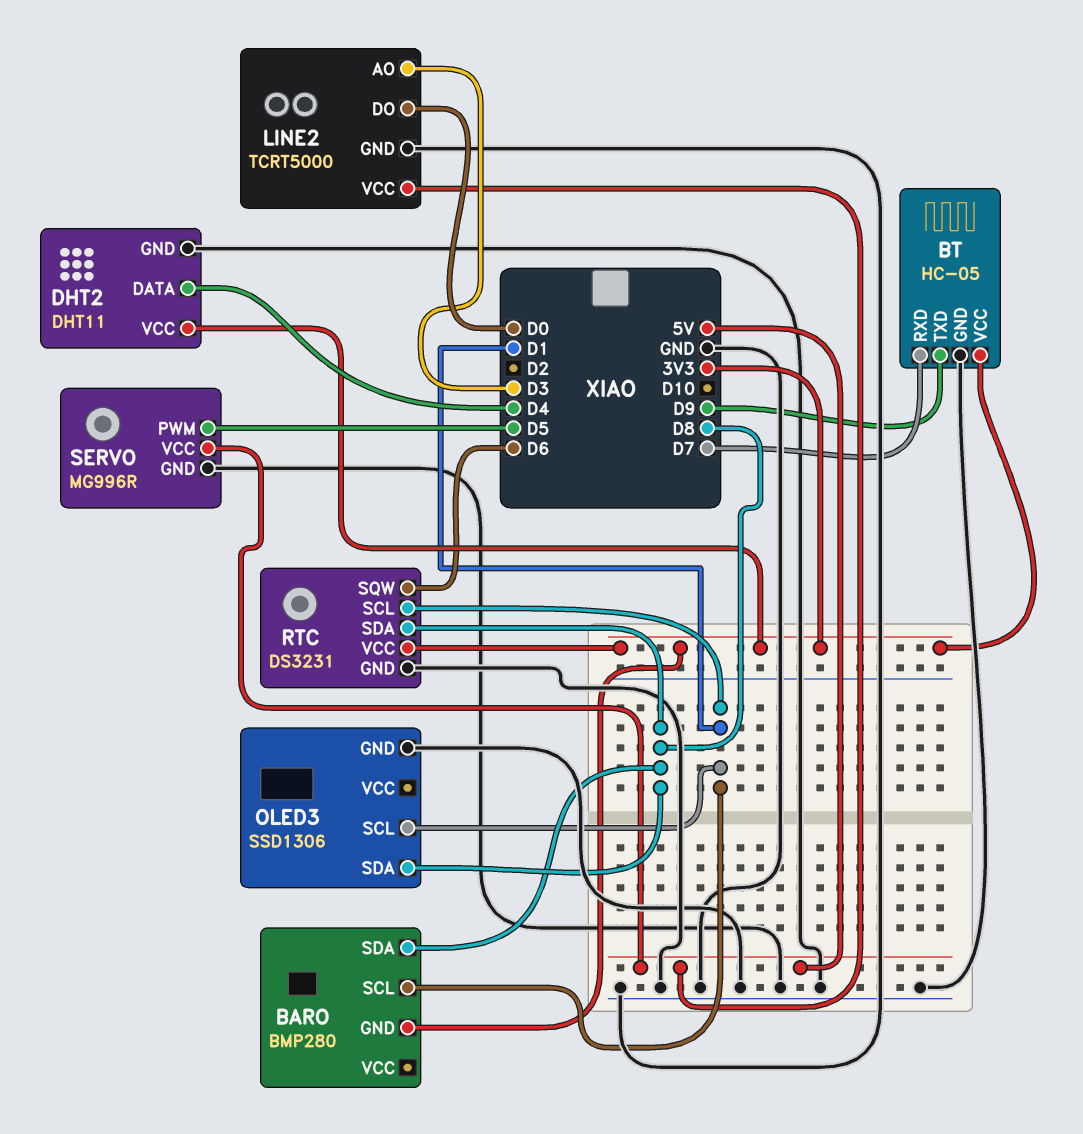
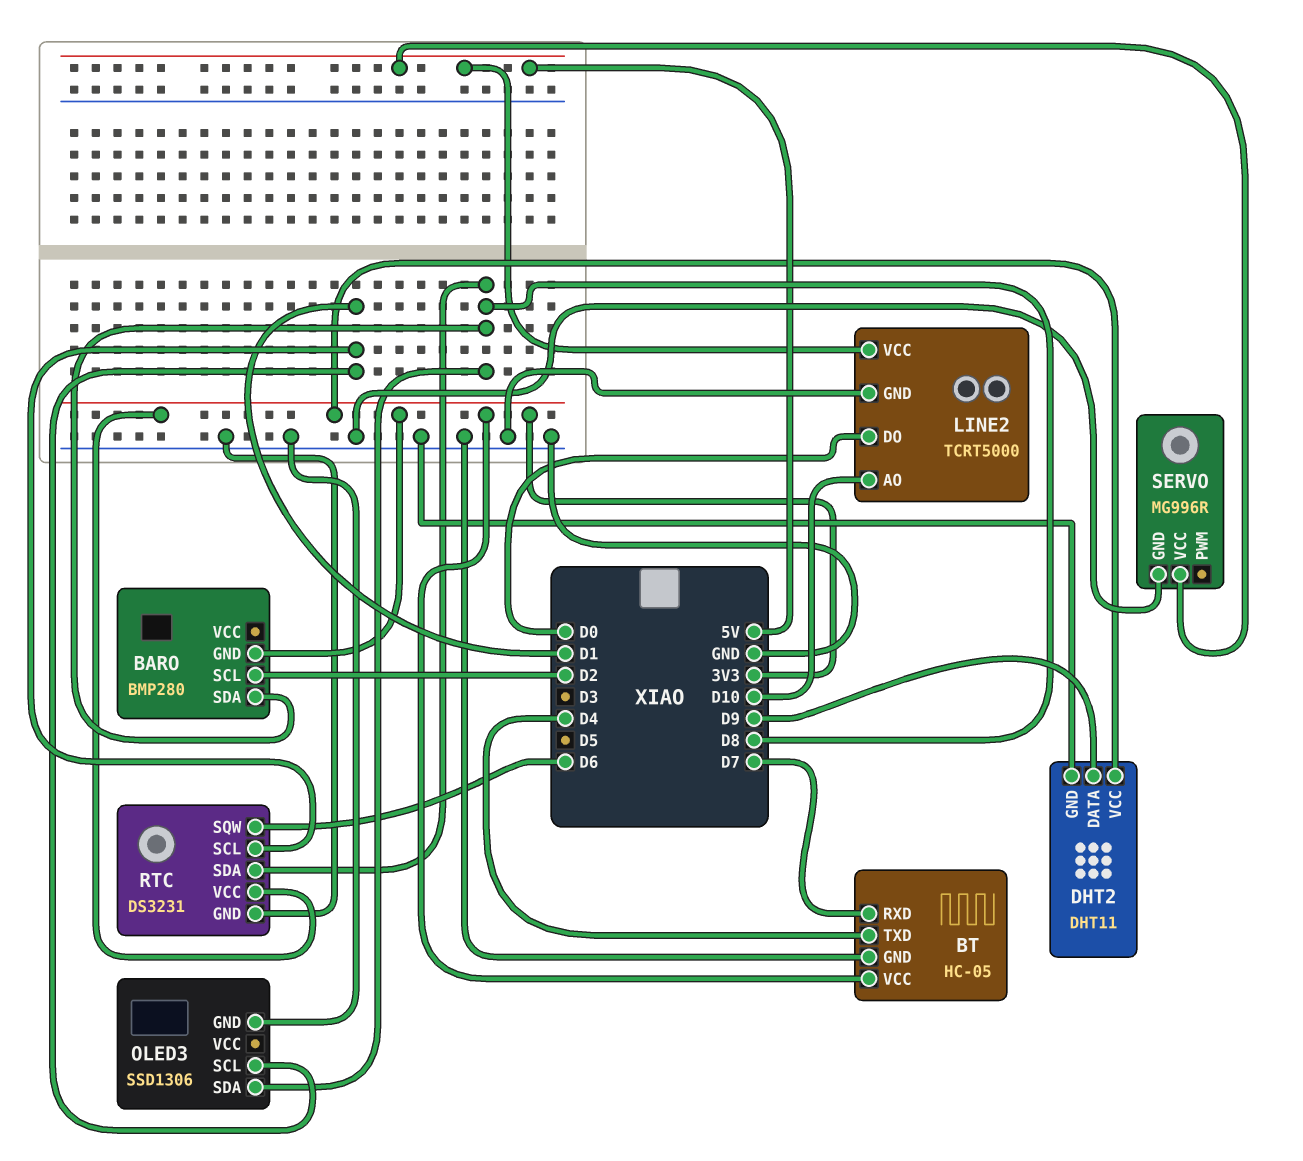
BARO pin SCL: D1 -> D2
BT pin TXD: D9 -> D4
DHT2 pin DATA: D4 -> D9
LINE2 pin AO: D3 -> D10
SERVO pin PWM: D5 -> none

